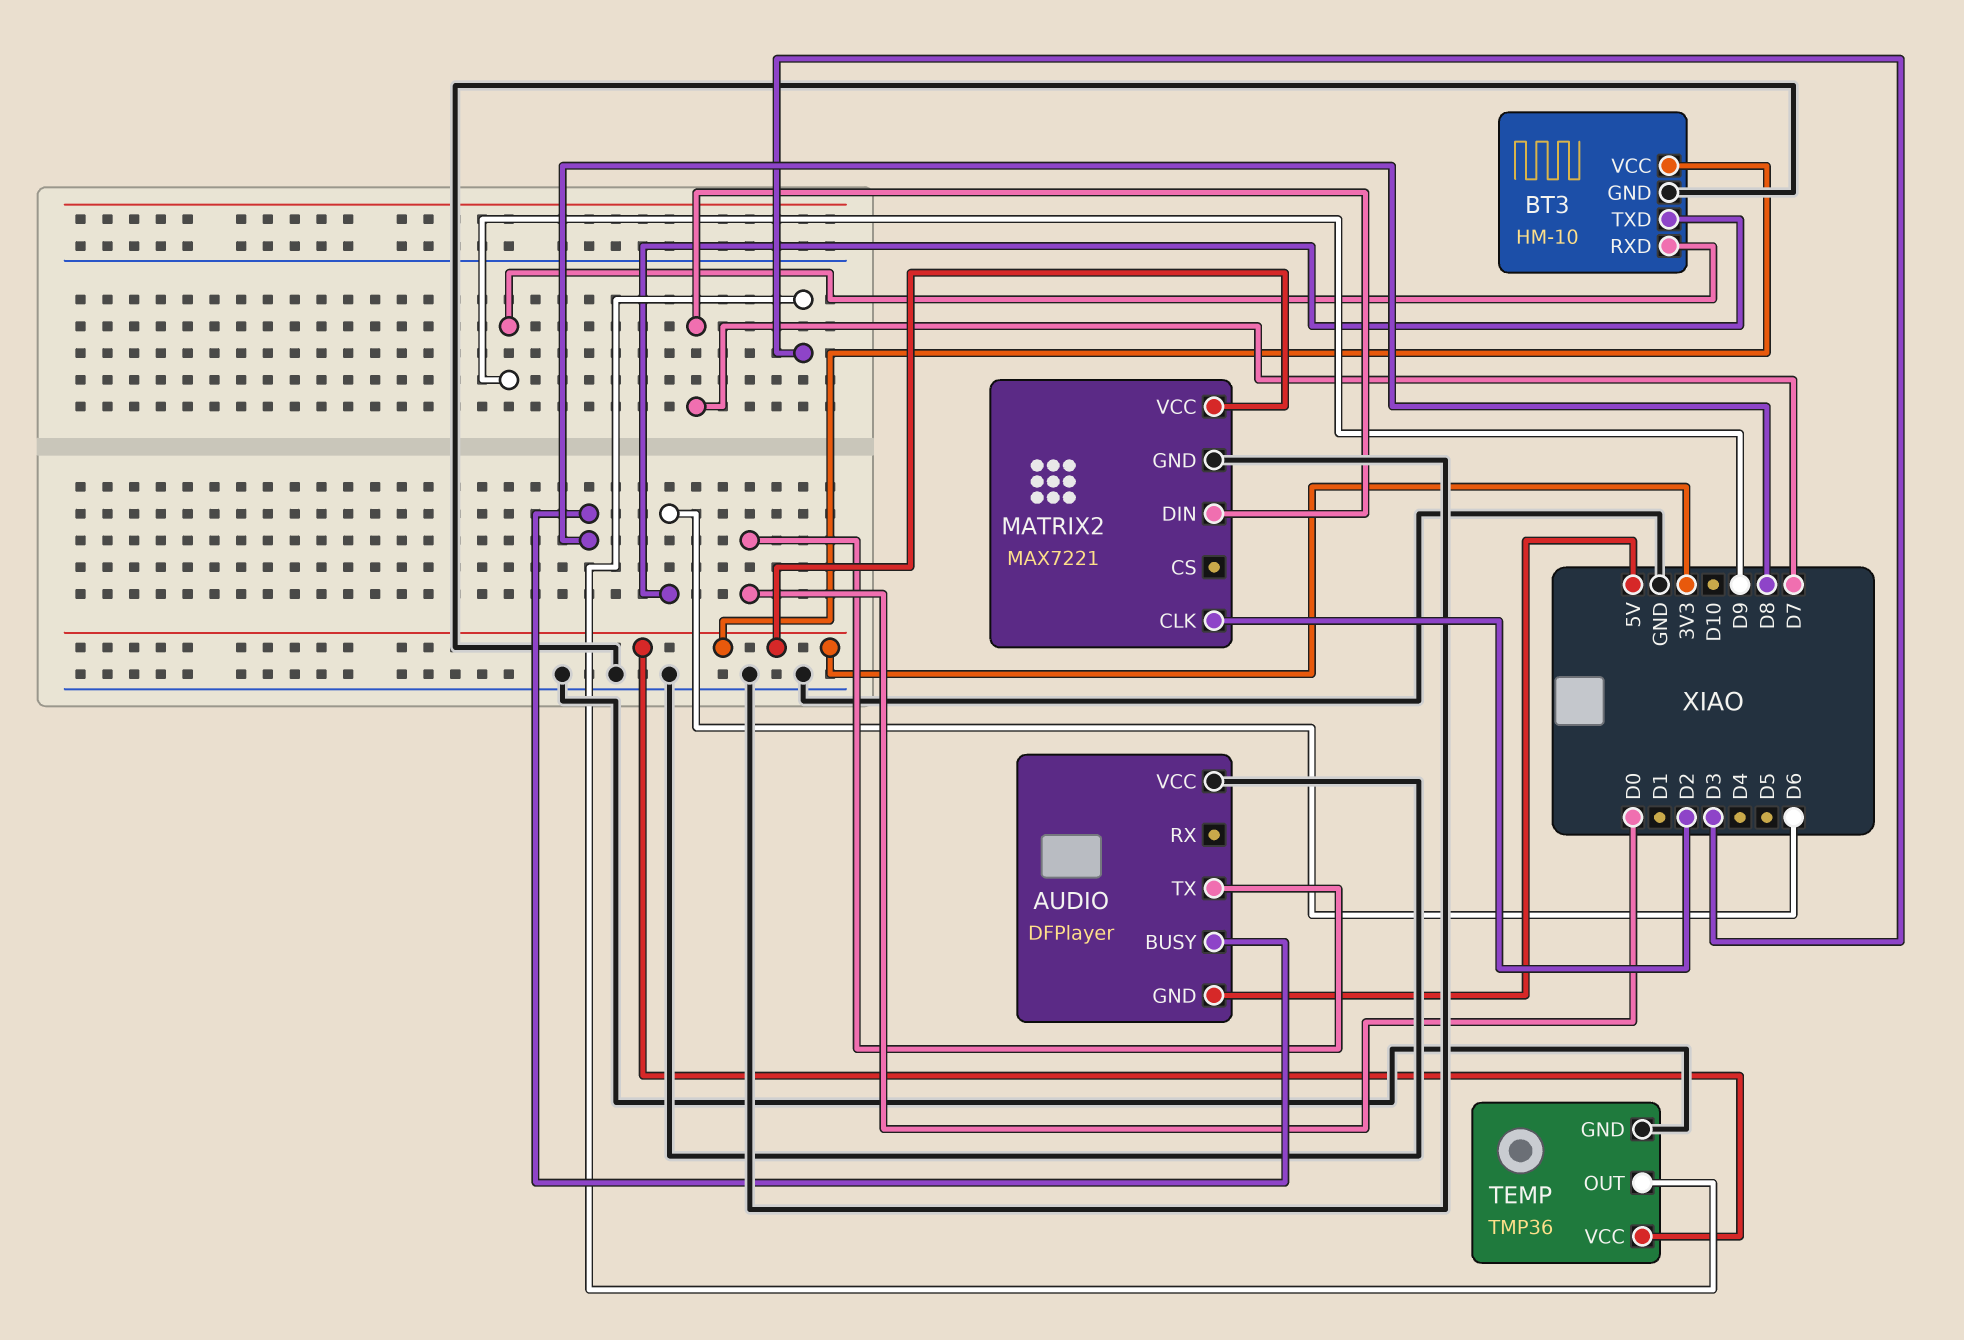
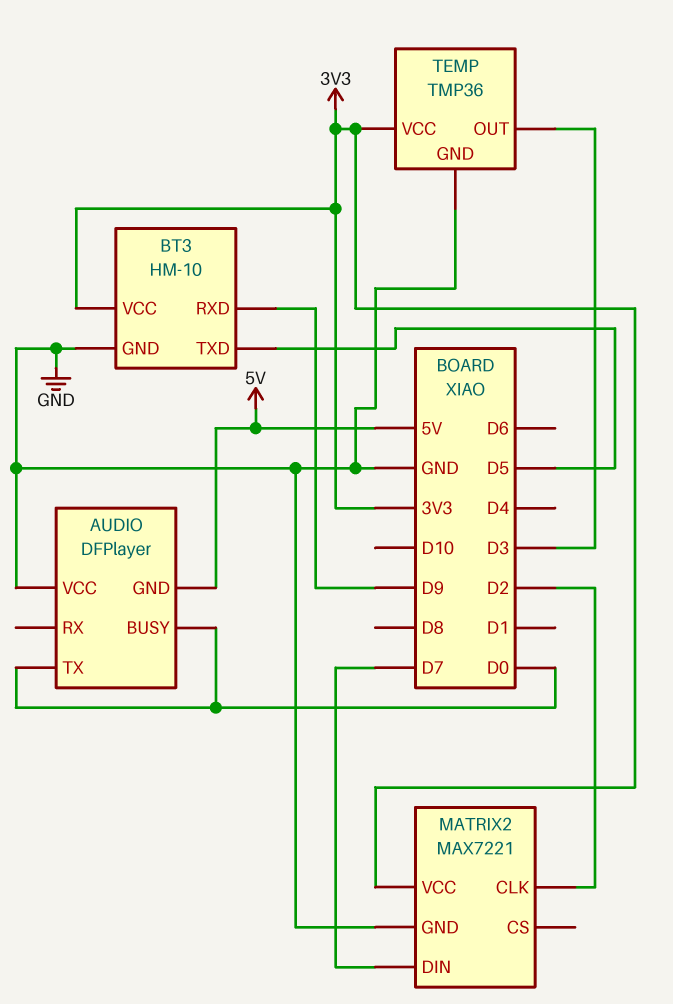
AUDIO pin BUSY: D8 -> D0
BT3 pin TXD: D6 -> D5

